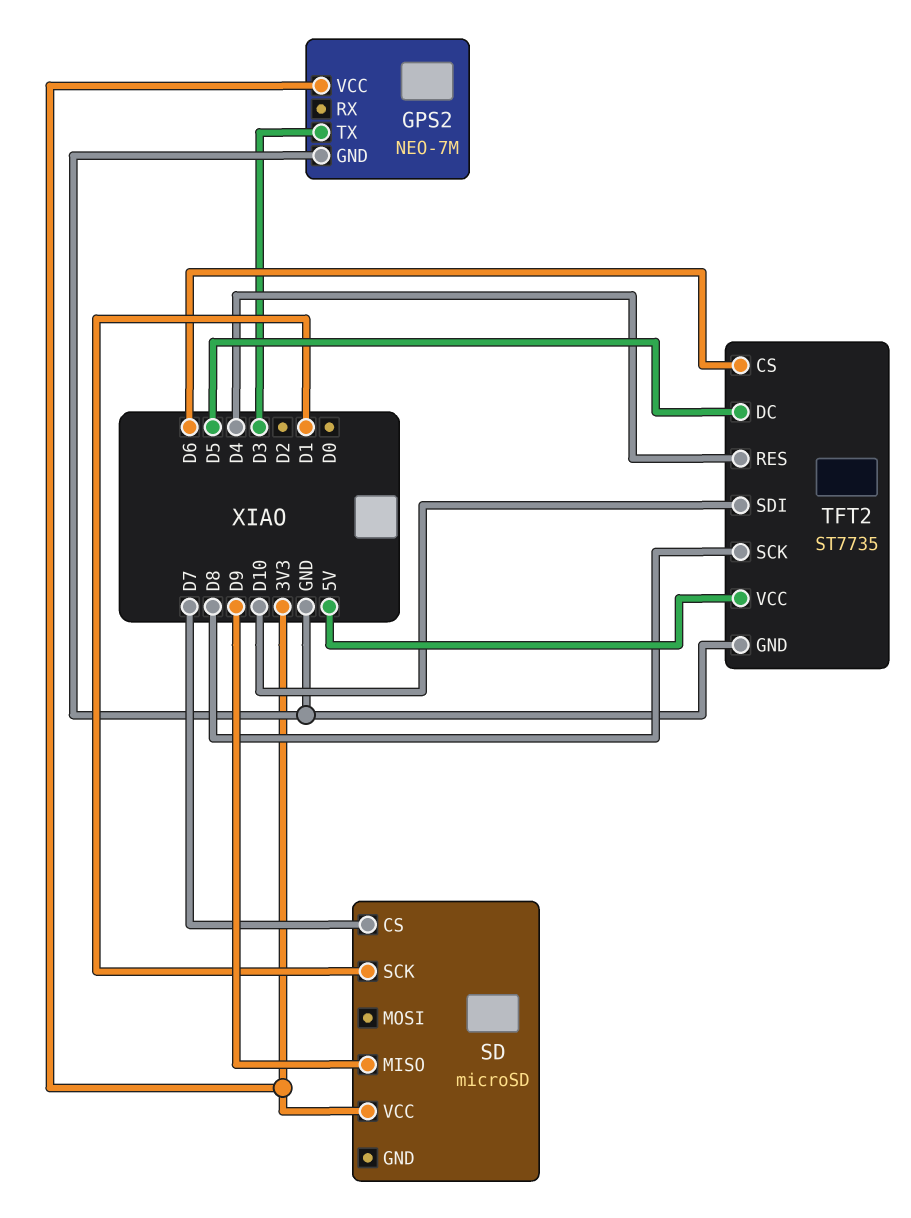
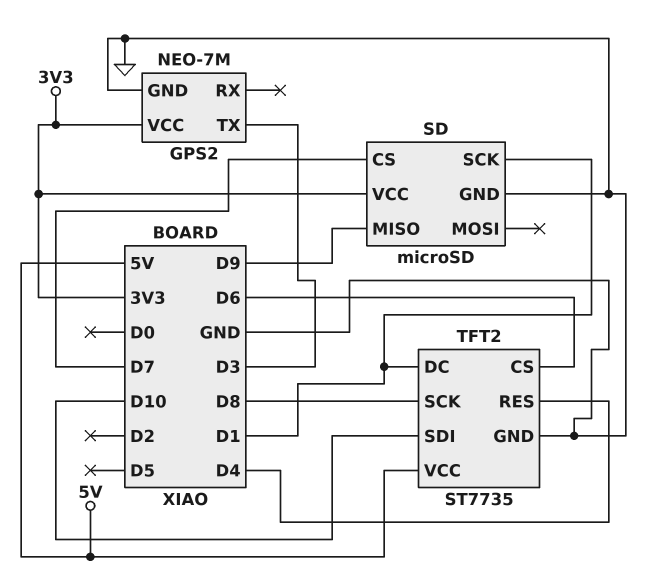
SD pin GND: none -> GND
TFT2 pin DC: D5 -> D1

